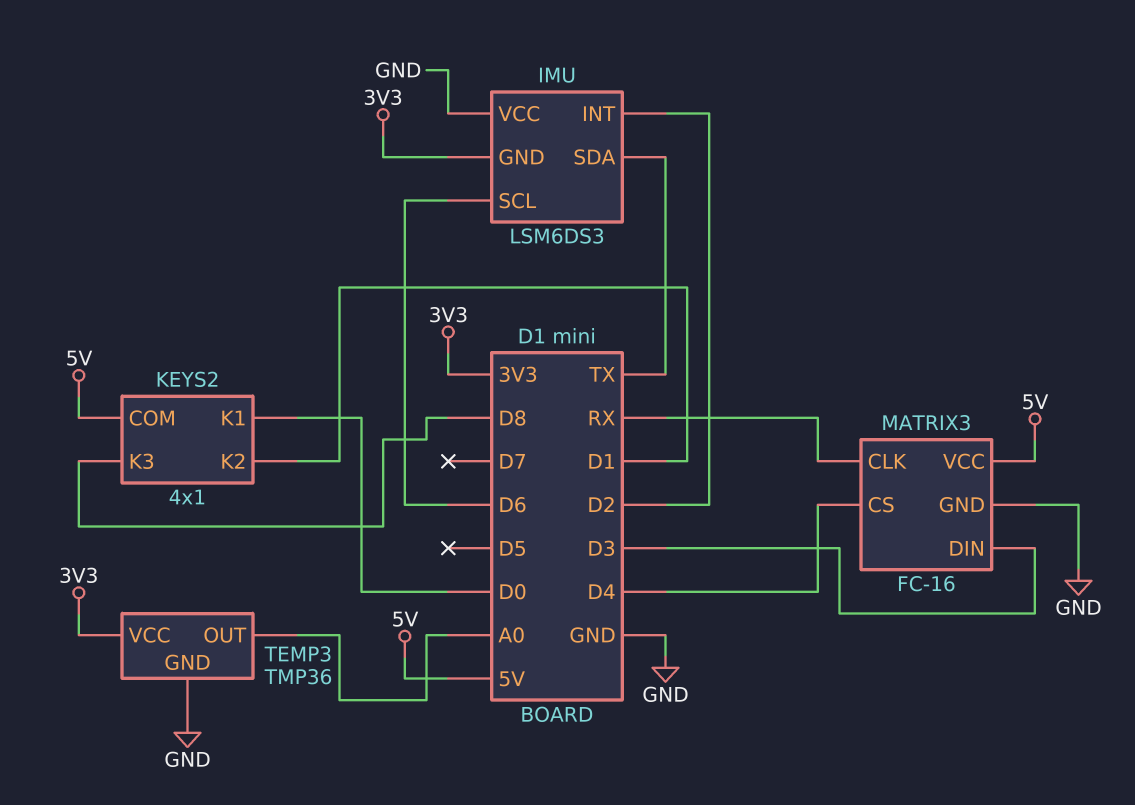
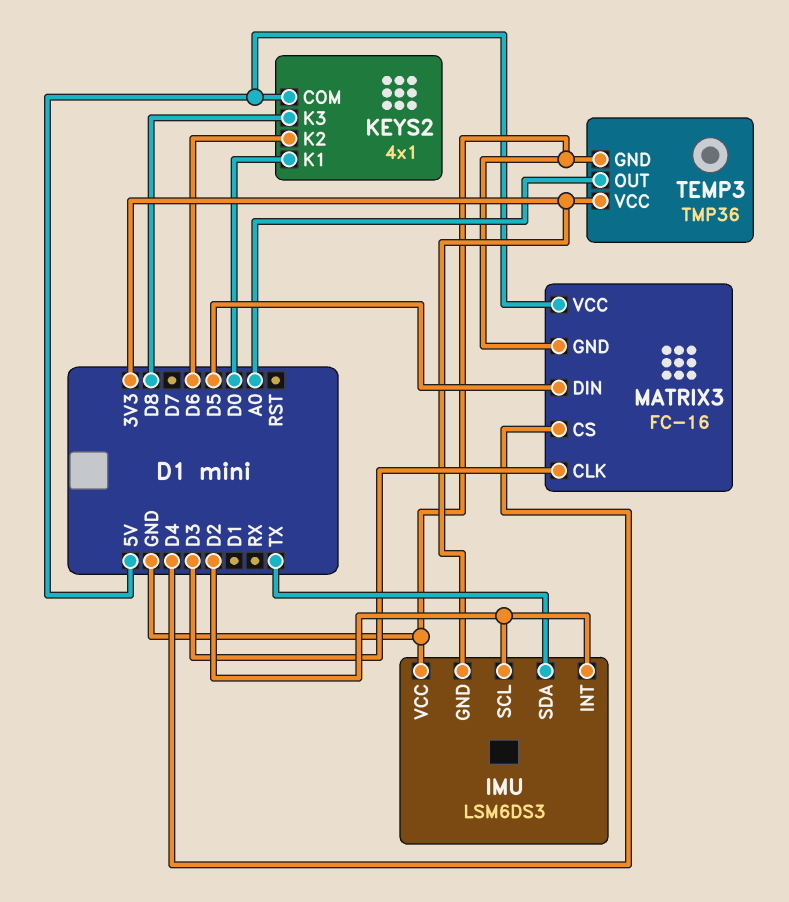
IMU pin SCL: D6 -> D2
KEYS2 pin K2: D1 -> D6
MATRIX3 pin CLK: RX -> D3
MATRIX3 pin DIN: D3 -> D5

